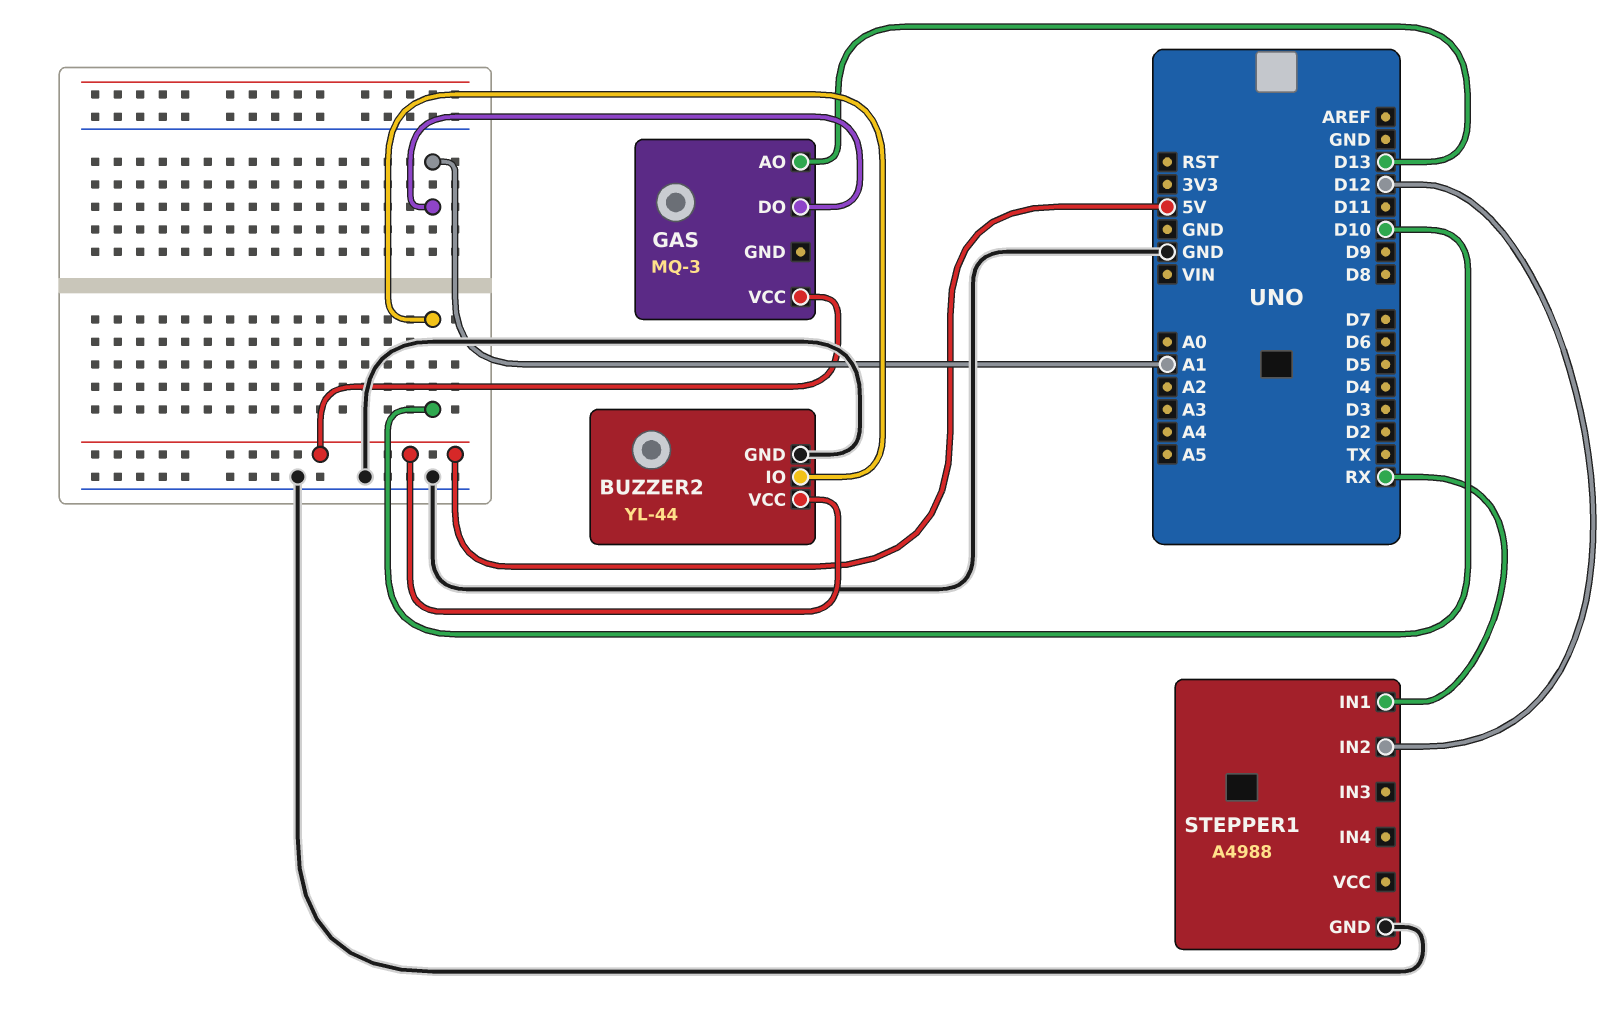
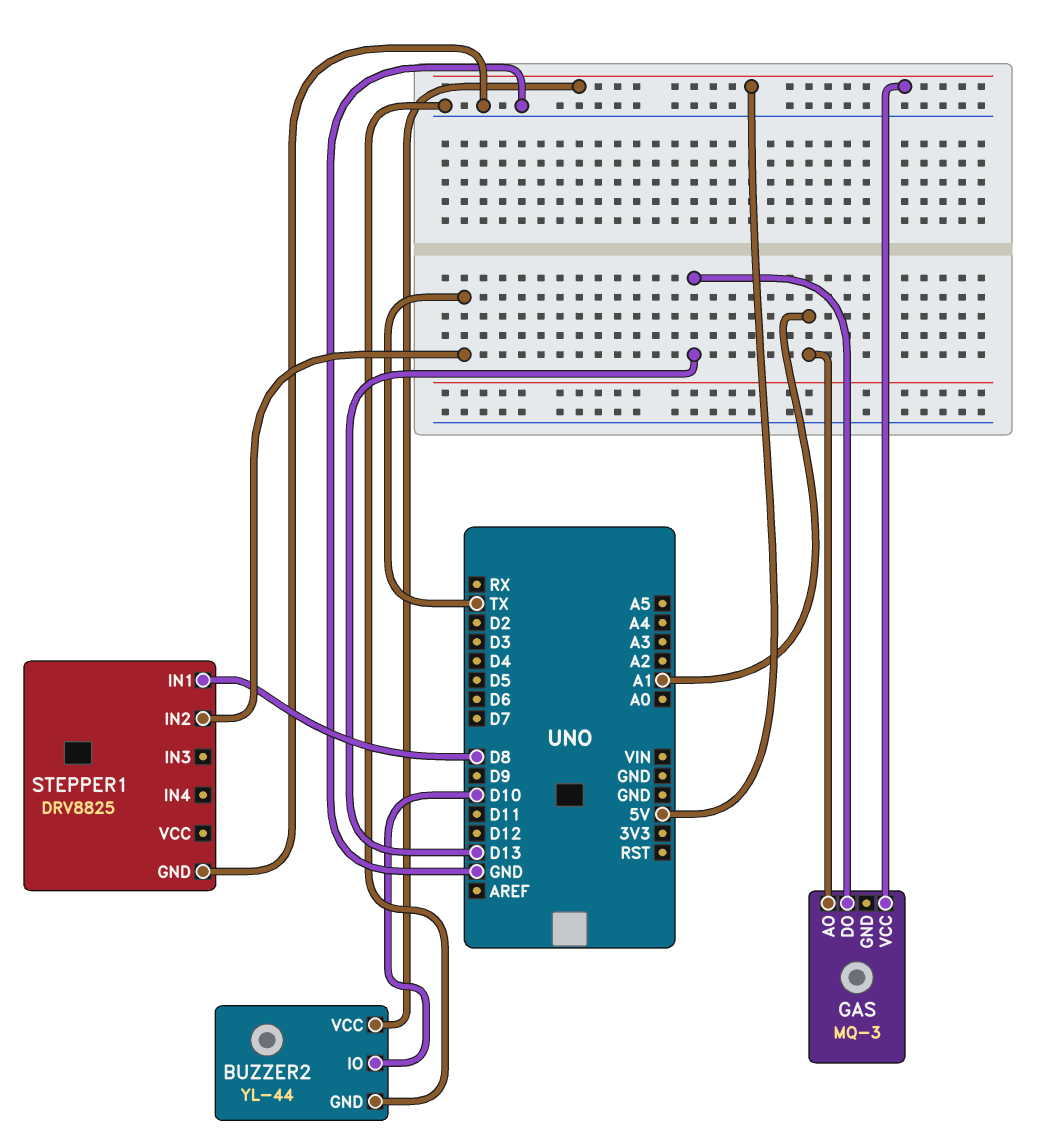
GAS pin AO: D13 -> A1
GAS pin DO: A1 -> D13
STEPPER1: A4988 -> DRV8825
STEPPER1 pin IN1: RX -> D8
STEPPER1 pin IN2: D12 -> TX

